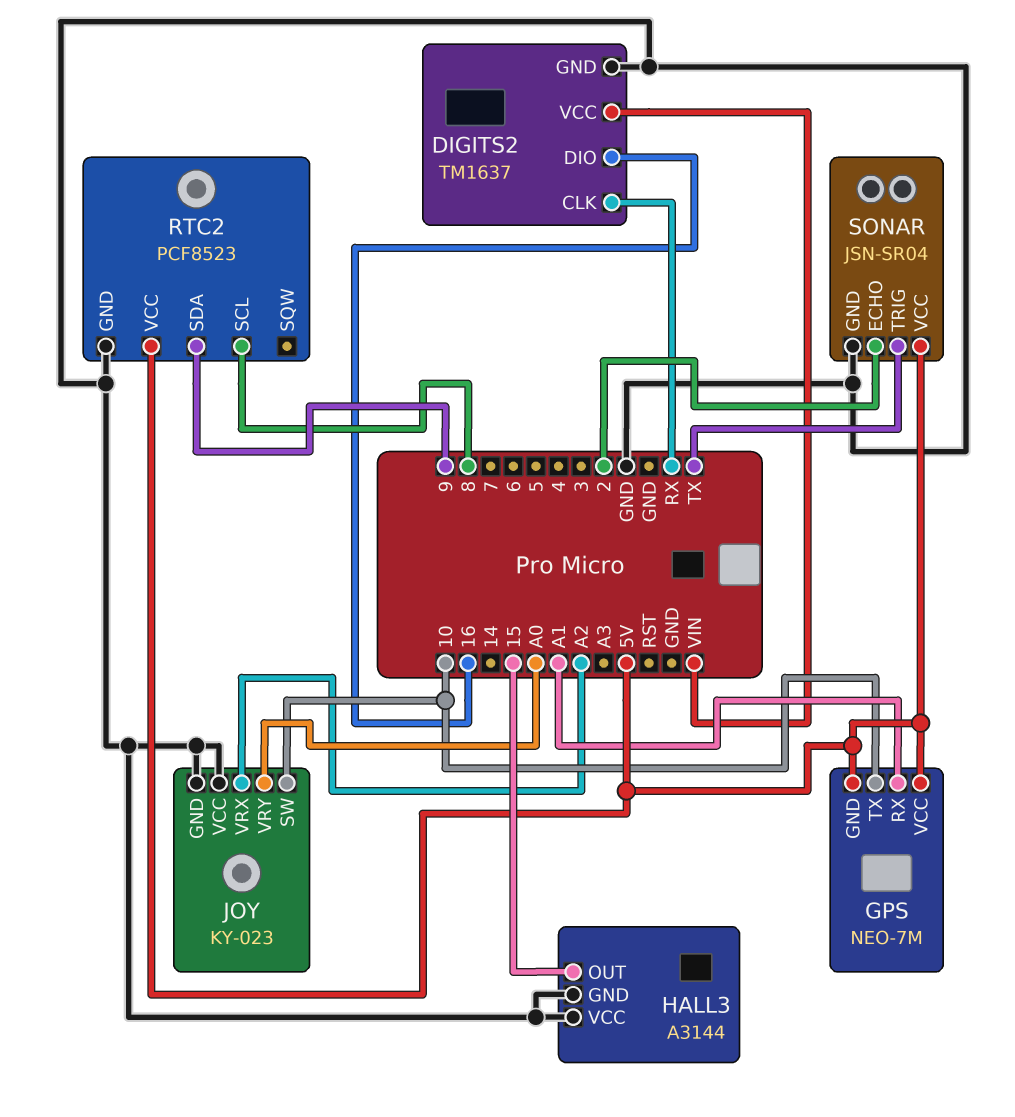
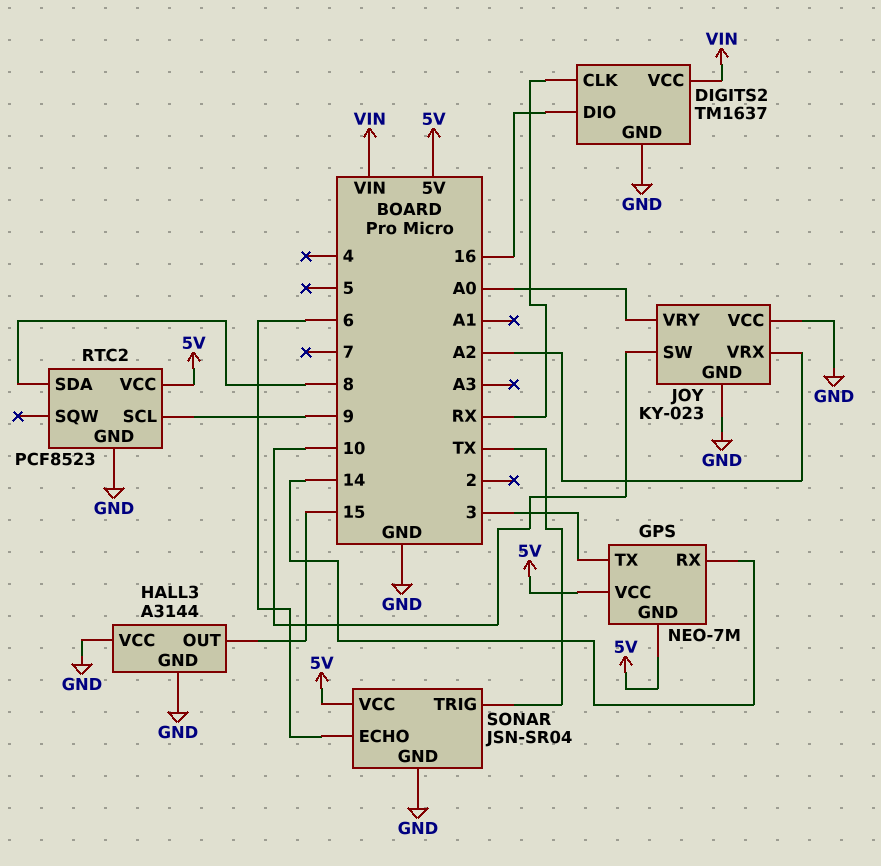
GPS pin RX: A1 -> 14
GPS pin TX: 10 -> 3
RTC2 pin SCL: 8 -> 9
RTC2 pin SDA: 9 -> 8
SONAR pin ECHO: 2 -> 6

